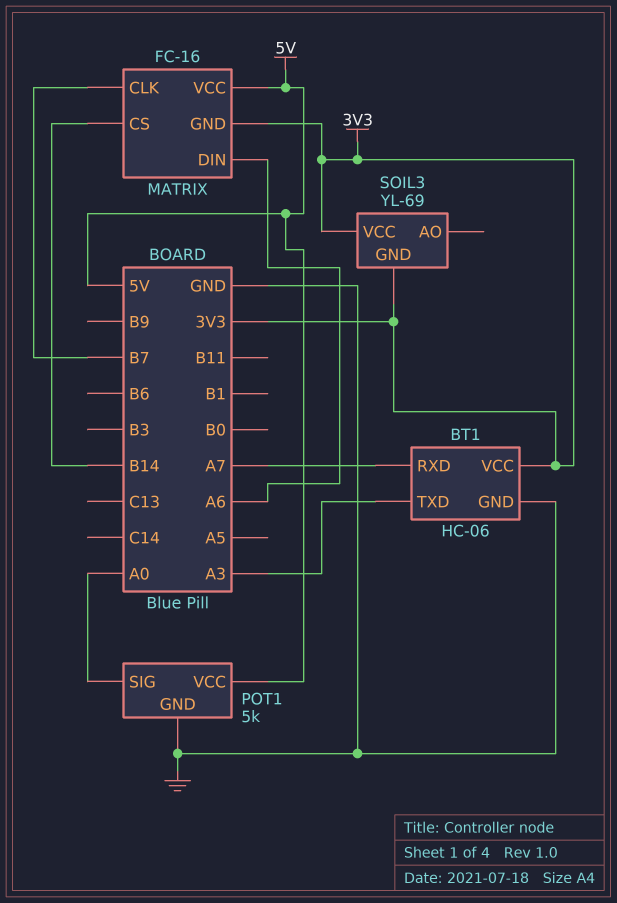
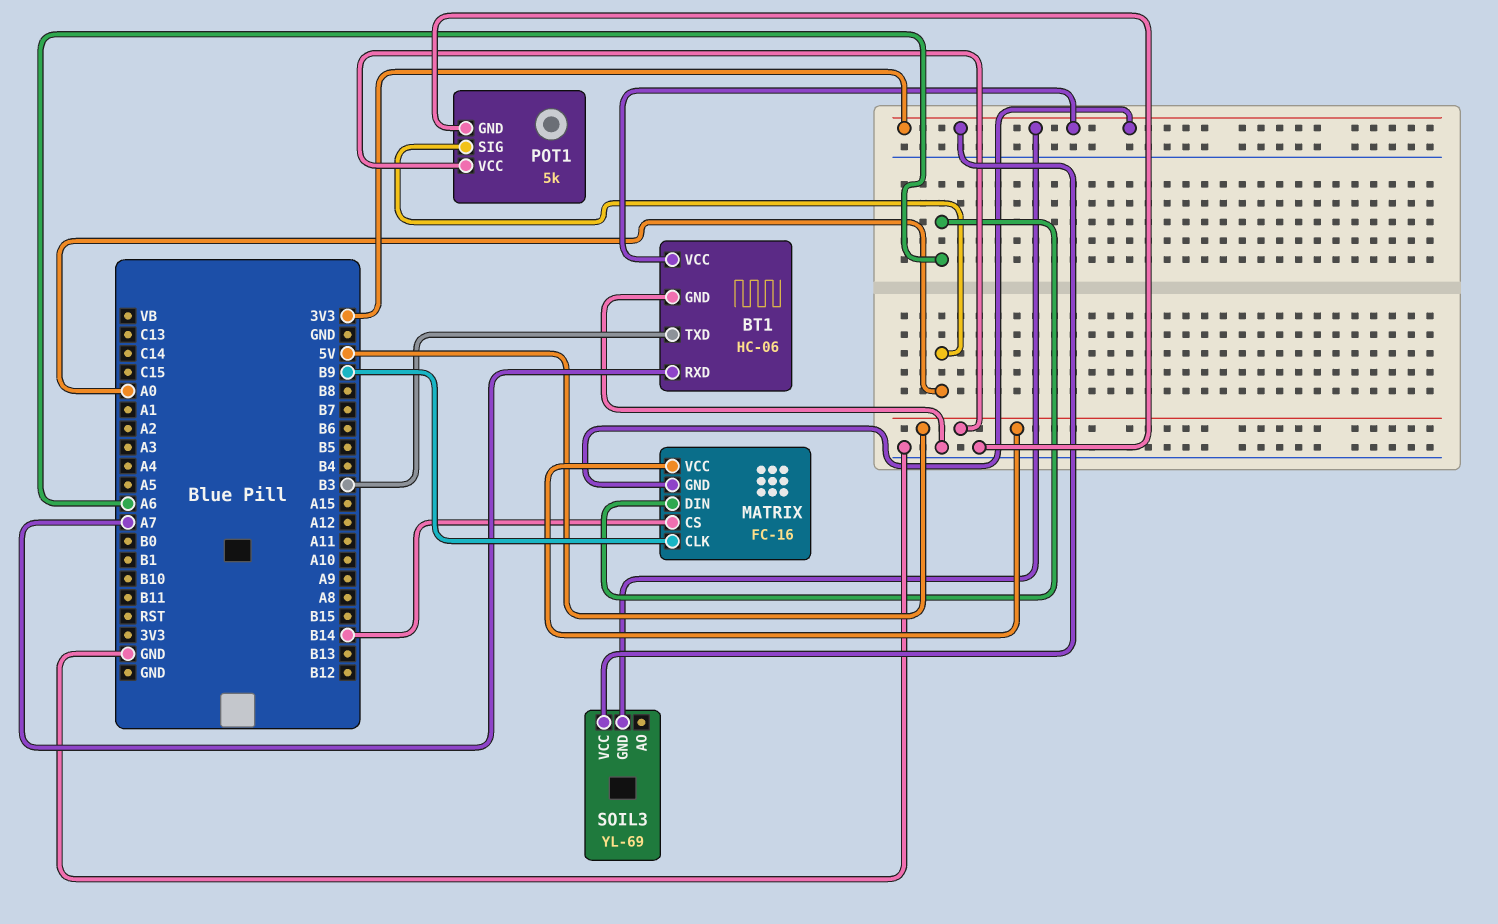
BT1 pin TXD: A3 -> B3
MATRIX pin CLK: B7 -> B9

